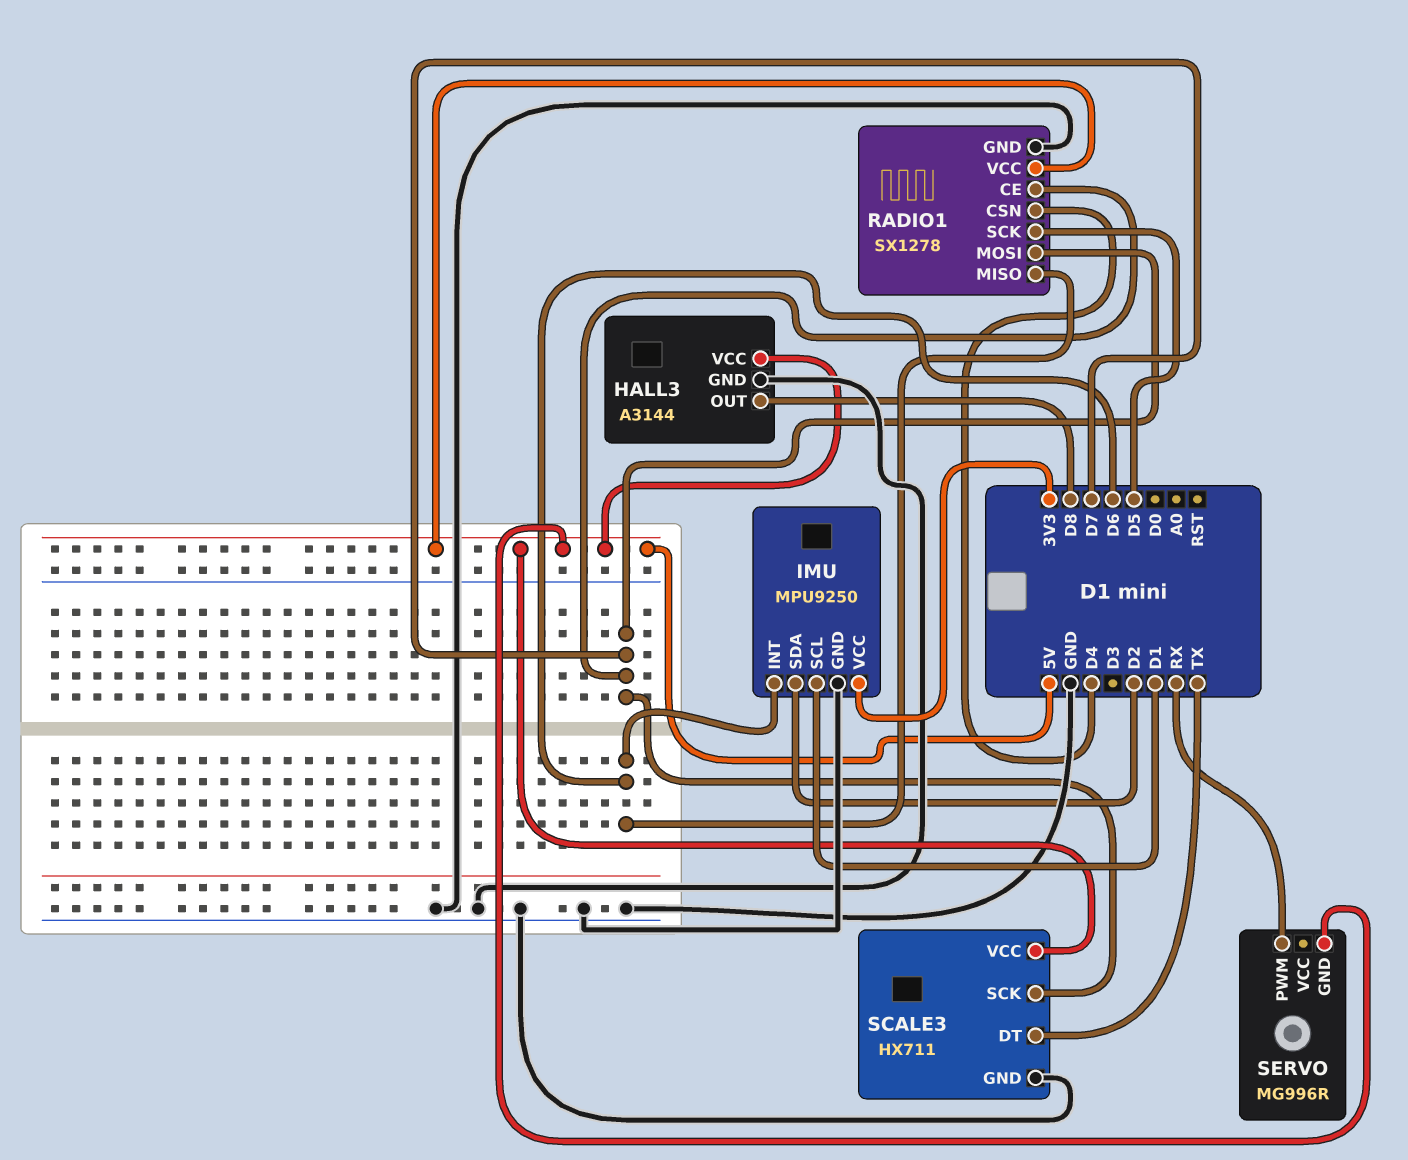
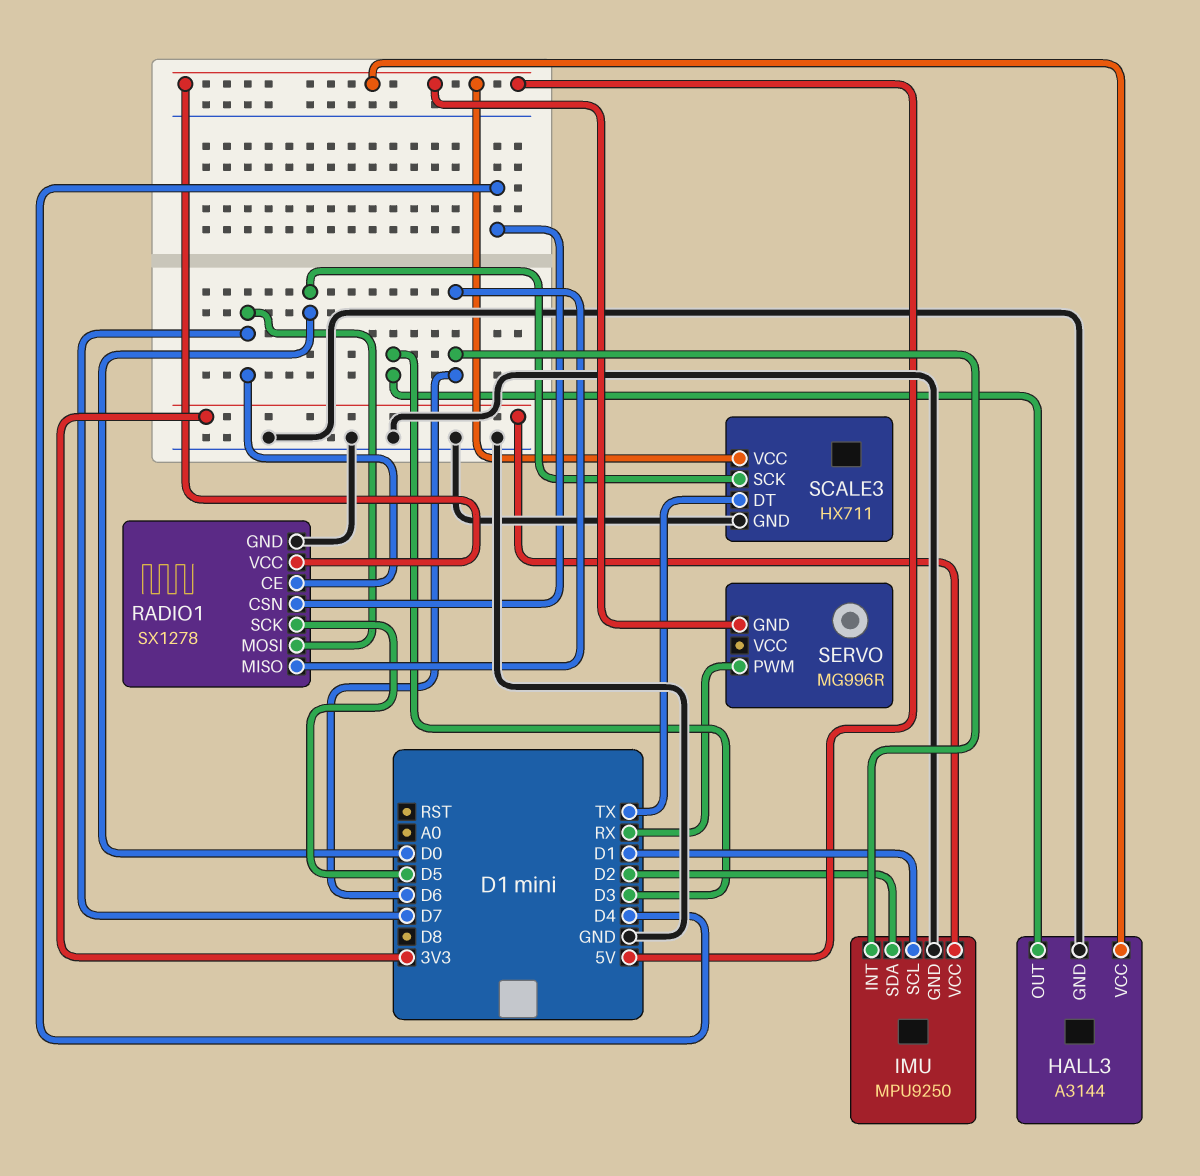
HALL3 pin OUT: D8 -> D3
SCALE3 pin SCK: D7 -> D0

